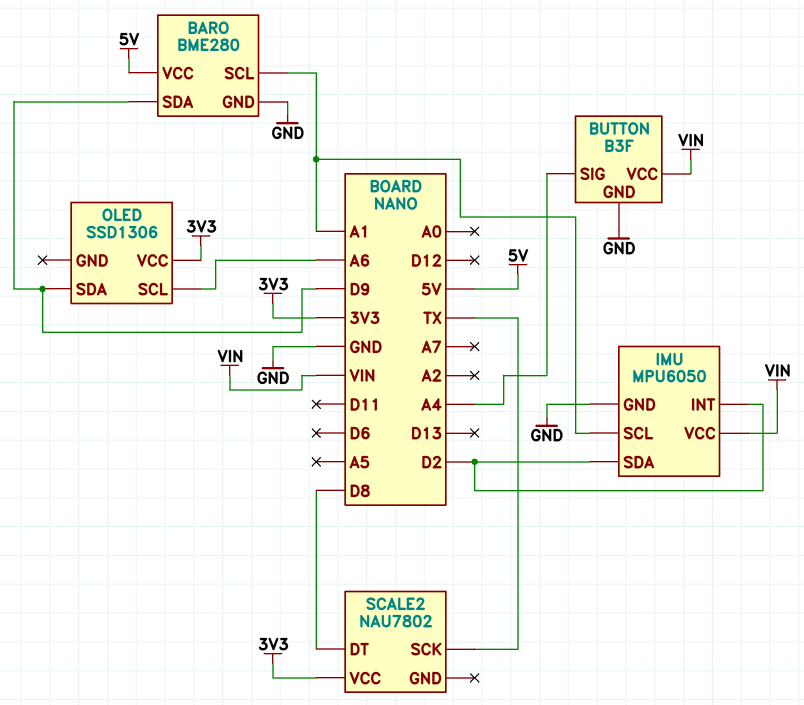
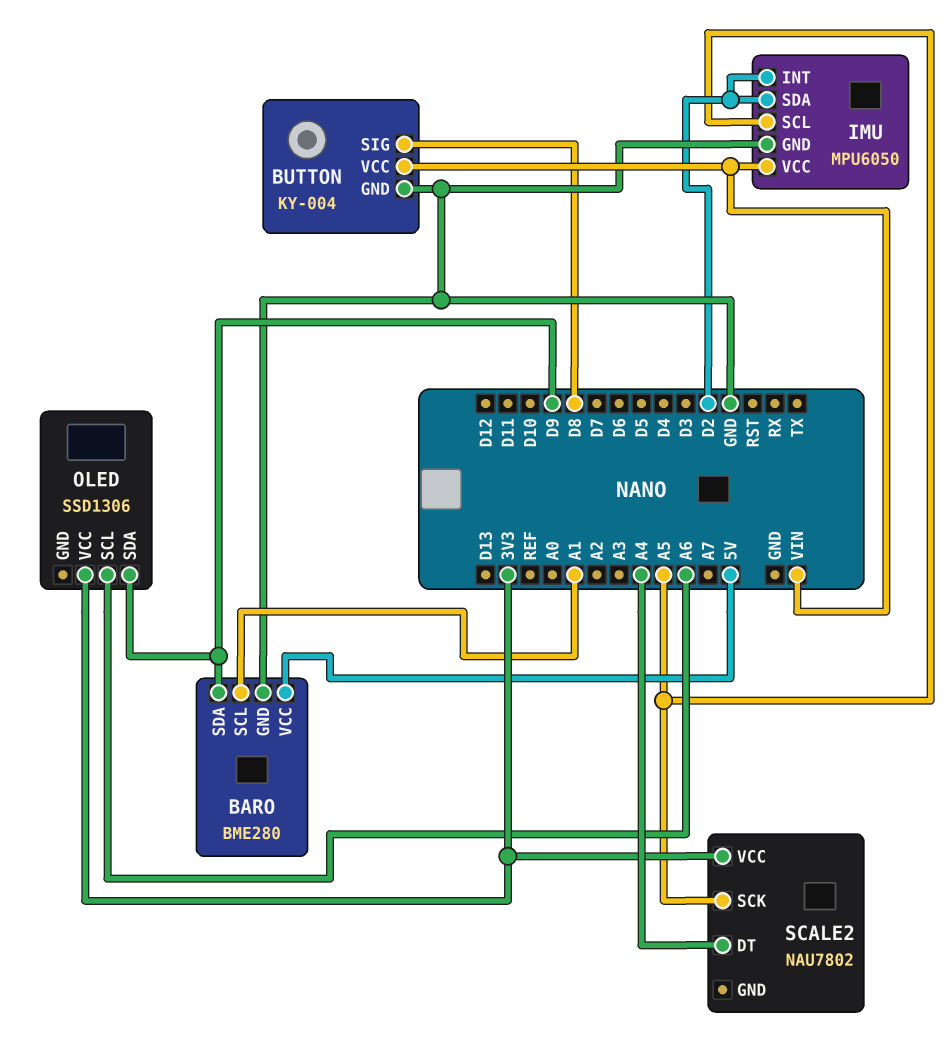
BUTTON: B3F -> KY-004
BUTTON pin SIG: A4 -> D8
IMU pin SCL: A1 -> A5
SCALE2 pin DT: D8 -> A4
SCALE2 pin SCK: TX -> A5

